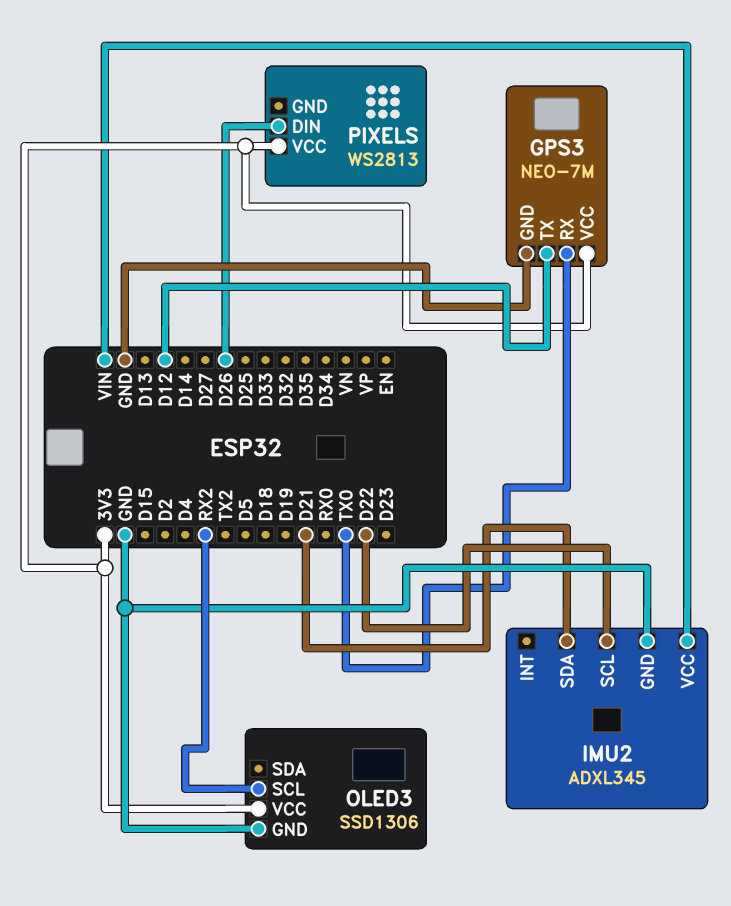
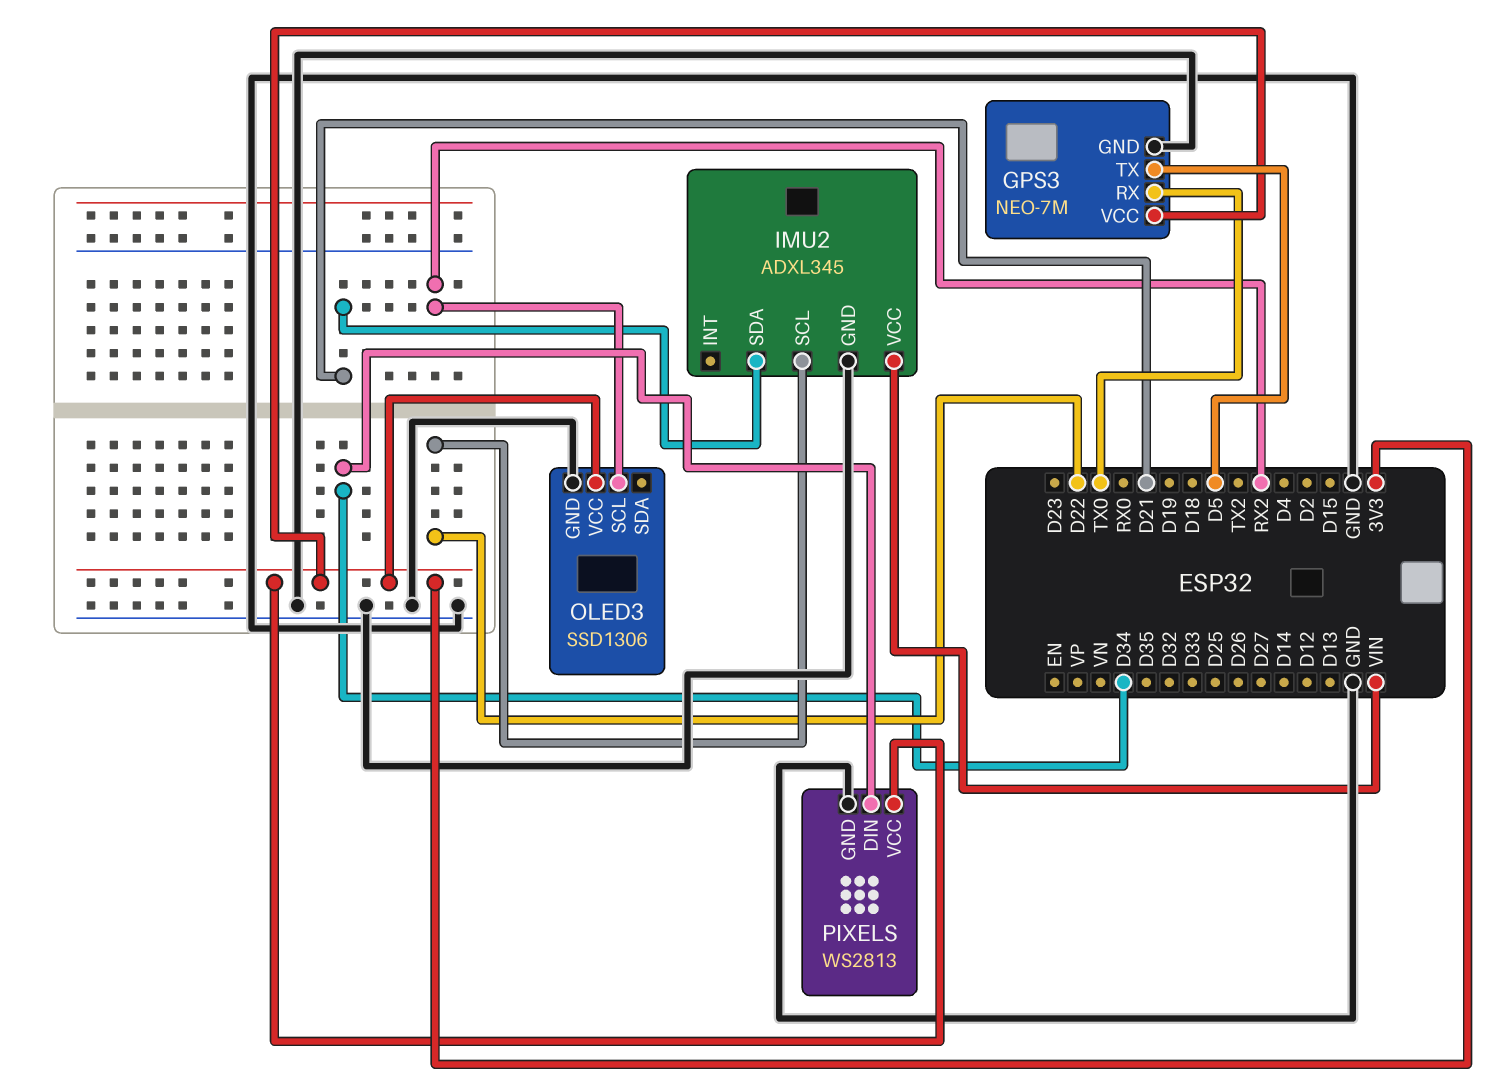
GPS3 pin TX: D12 -> D5
PIXELS pin DIN: D26 -> D34
PIXELS pin GND: none -> GND

